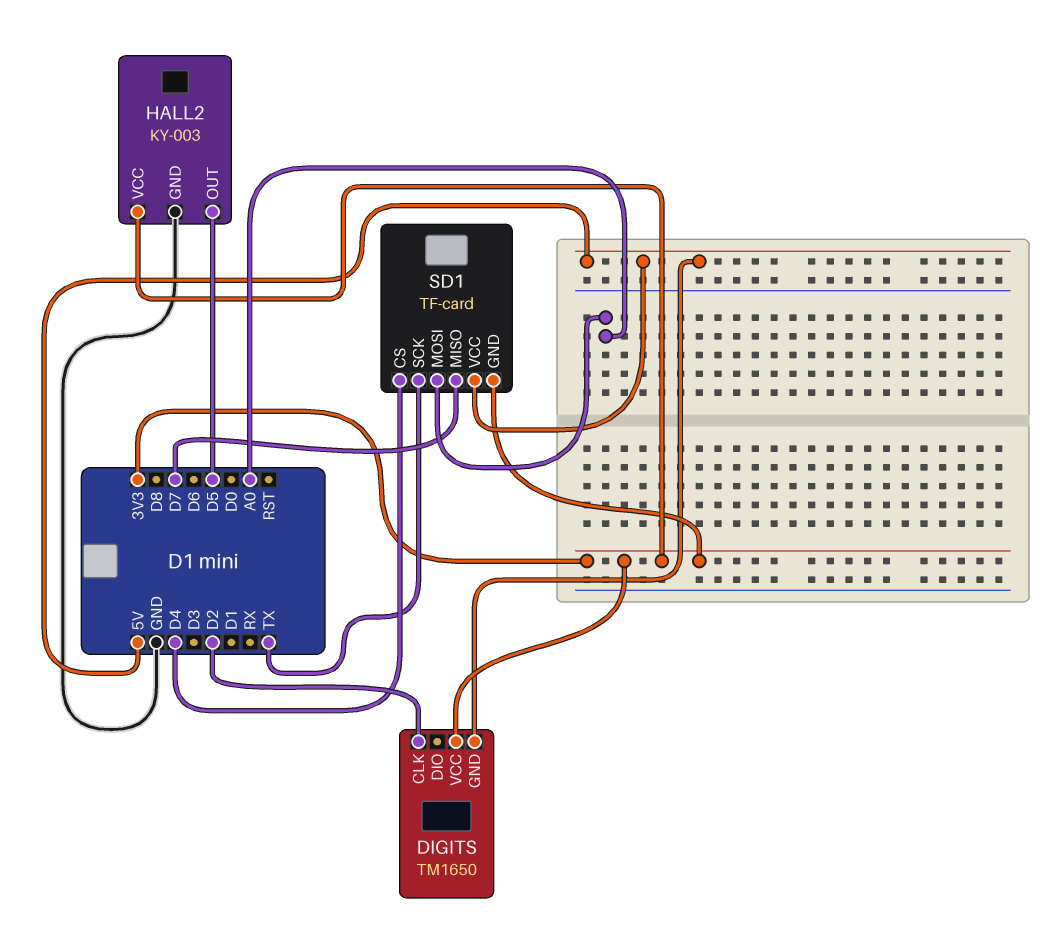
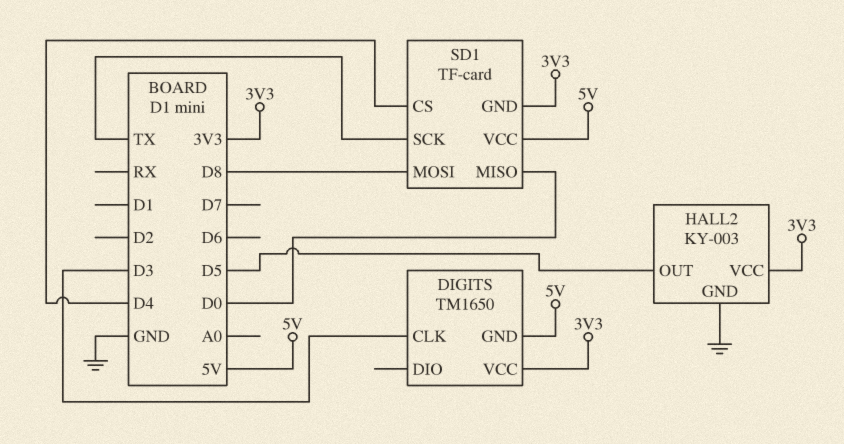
DIGITS pin CLK: D2 -> D3
SD1 pin MISO: D7 -> D0
SD1 pin MOSI: A0 -> D8

